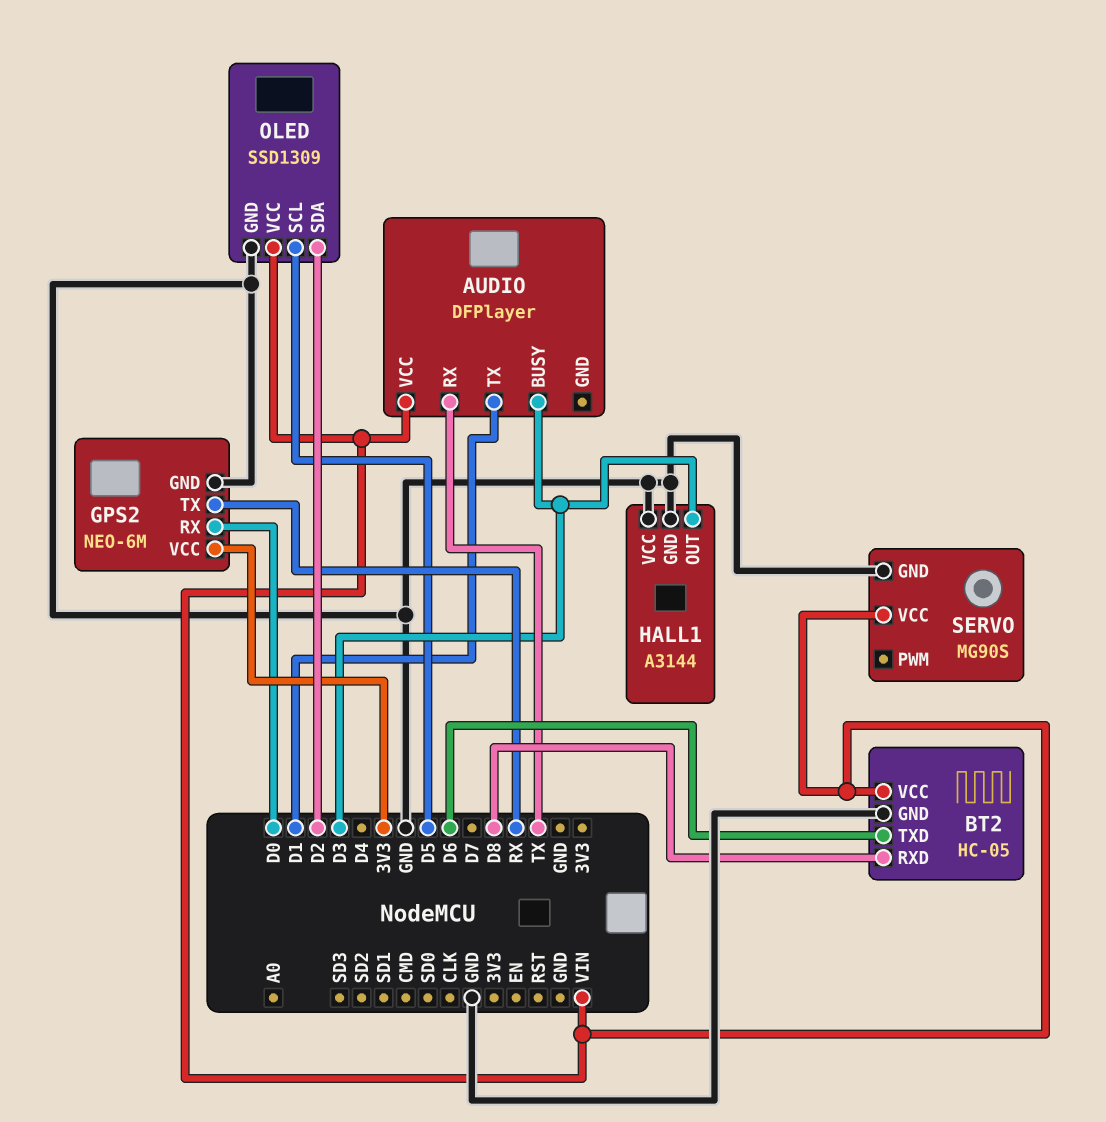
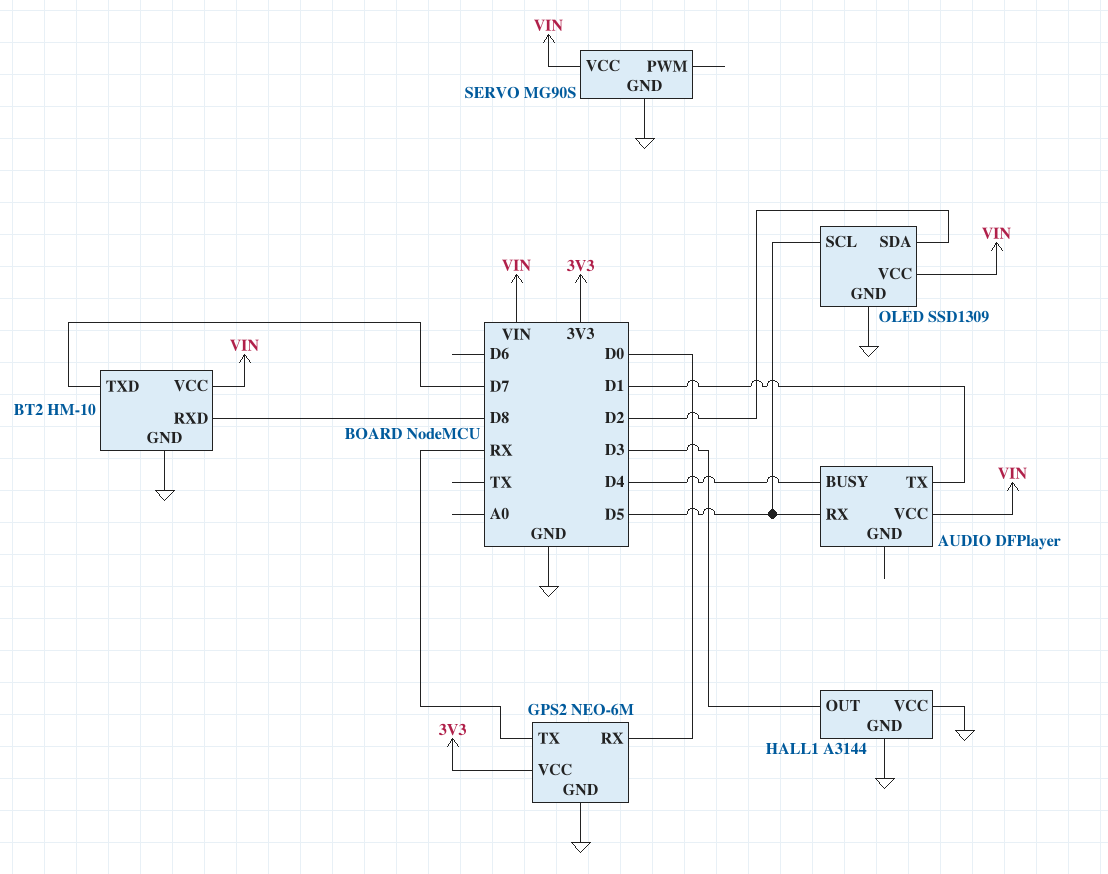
AUDIO pin BUSY: D3 -> D4
AUDIO pin RX: TX -> D5
BT2: HC-05 -> HM-10
BT2 pin TXD: D6 -> D7

